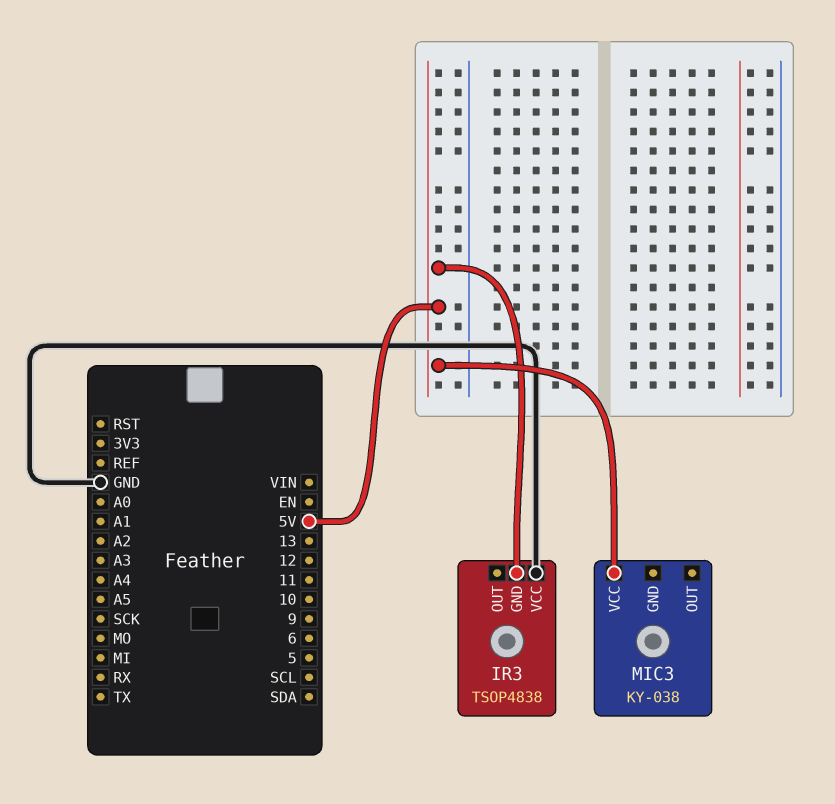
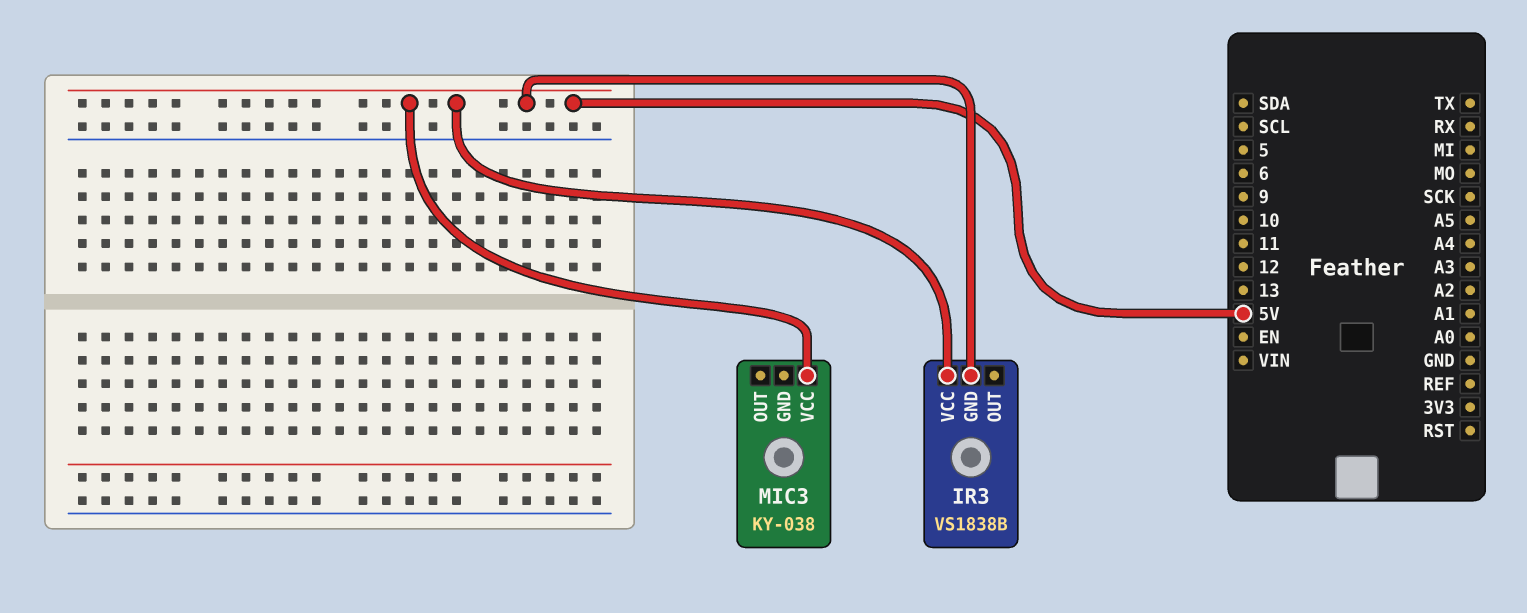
IR3: TSOP4838 -> VS1838B
IR3 pin VCC: GND -> 5V

